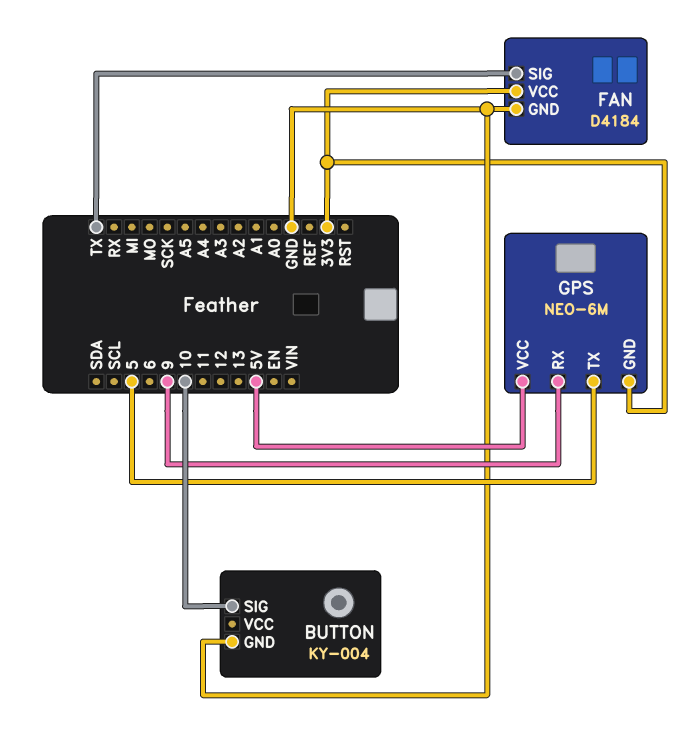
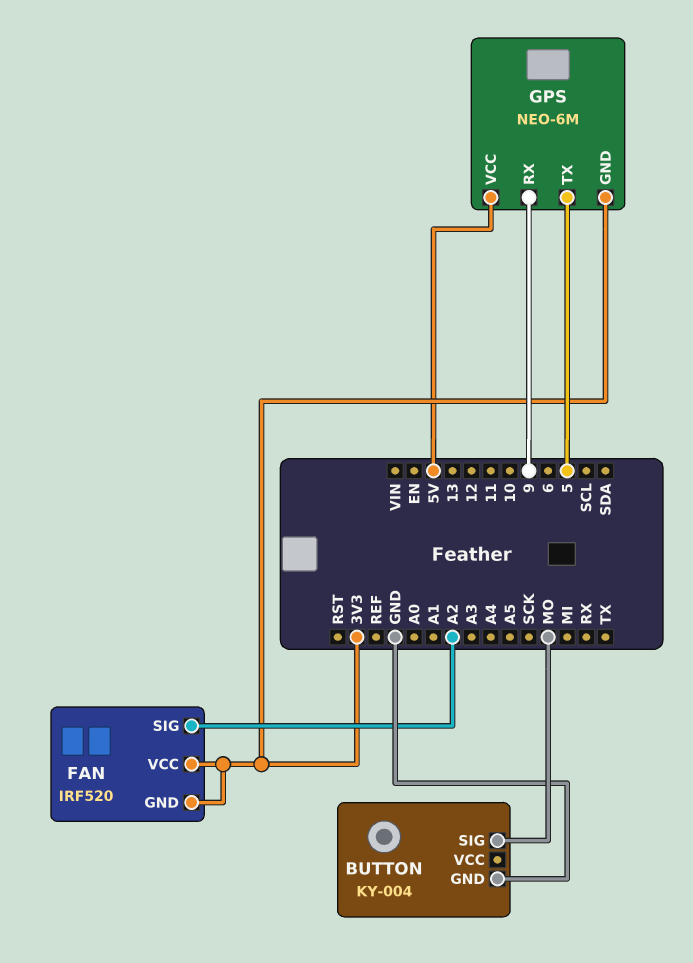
BUTTON pin SIG: 10 -> MO
FAN: D4184 -> IRF520
FAN pin GND: GND -> 3V3
FAN pin SIG: TX -> A2

